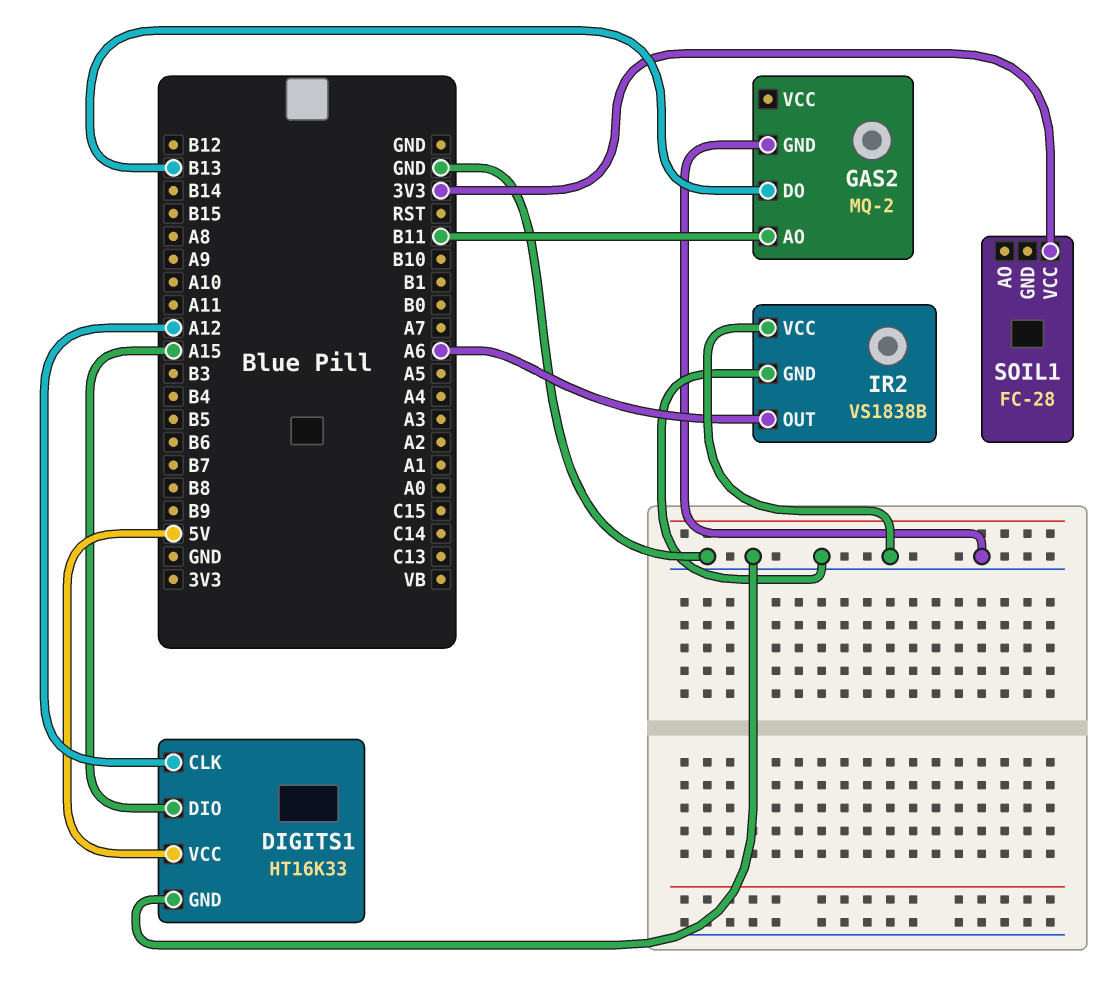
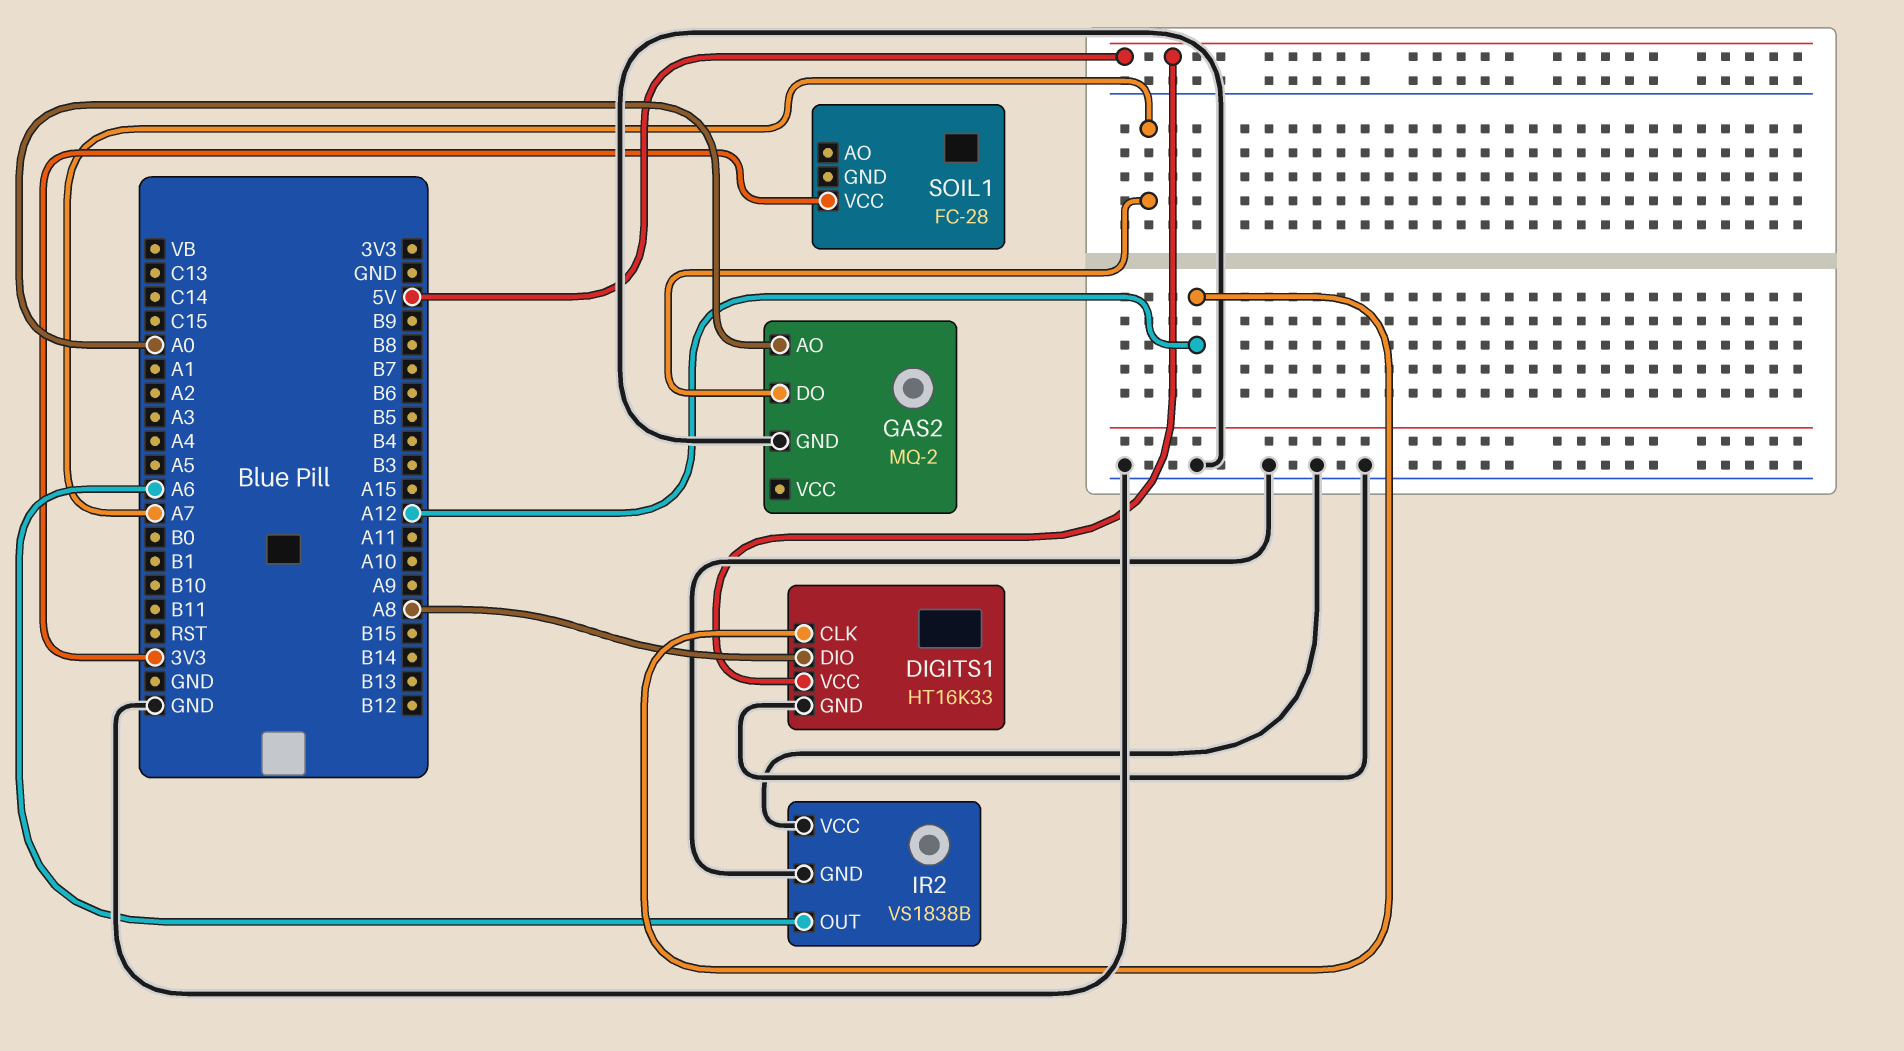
DIGITS1 pin DIO: A15 -> A8
GAS2 pin AO: B11 -> A0
GAS2 pin DO: B13 -> A7

